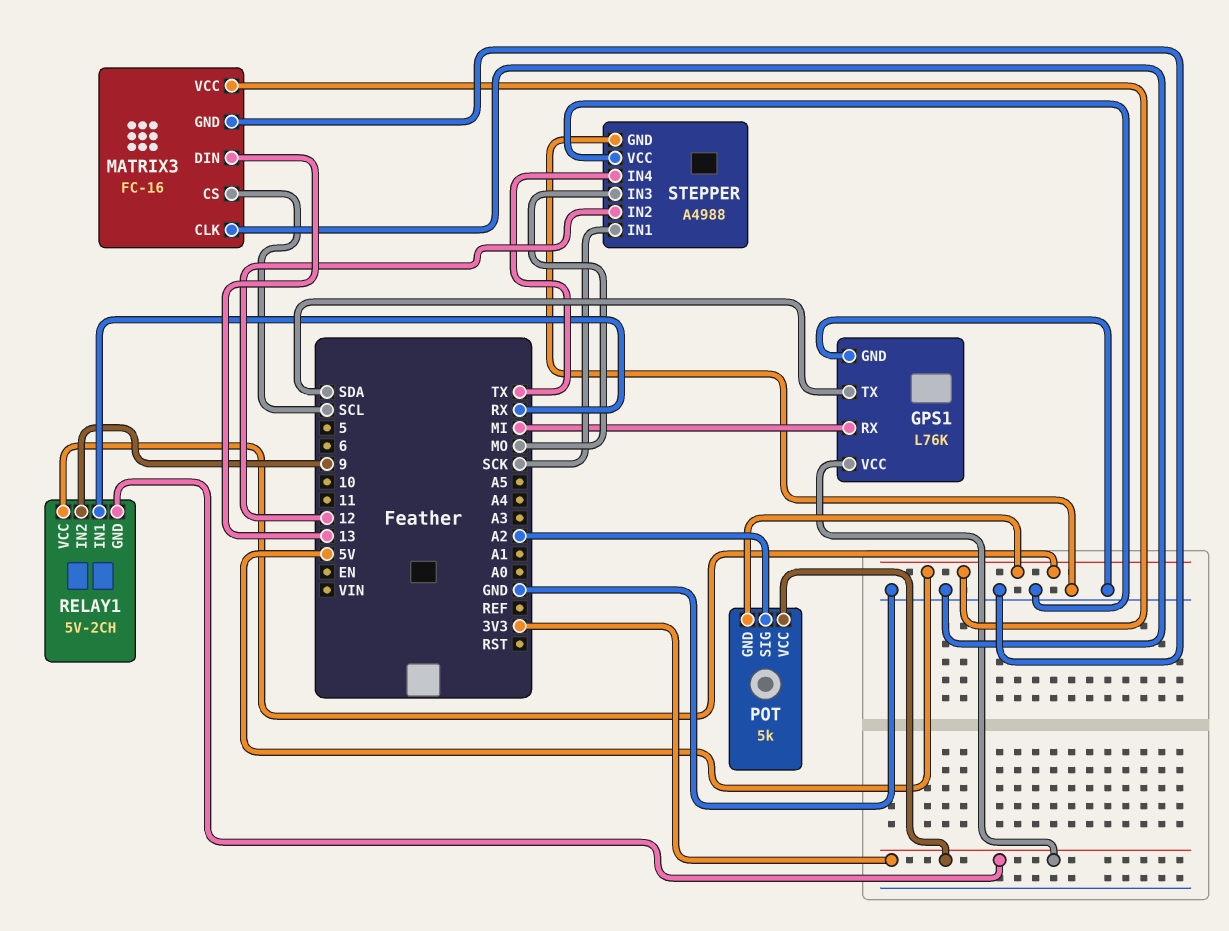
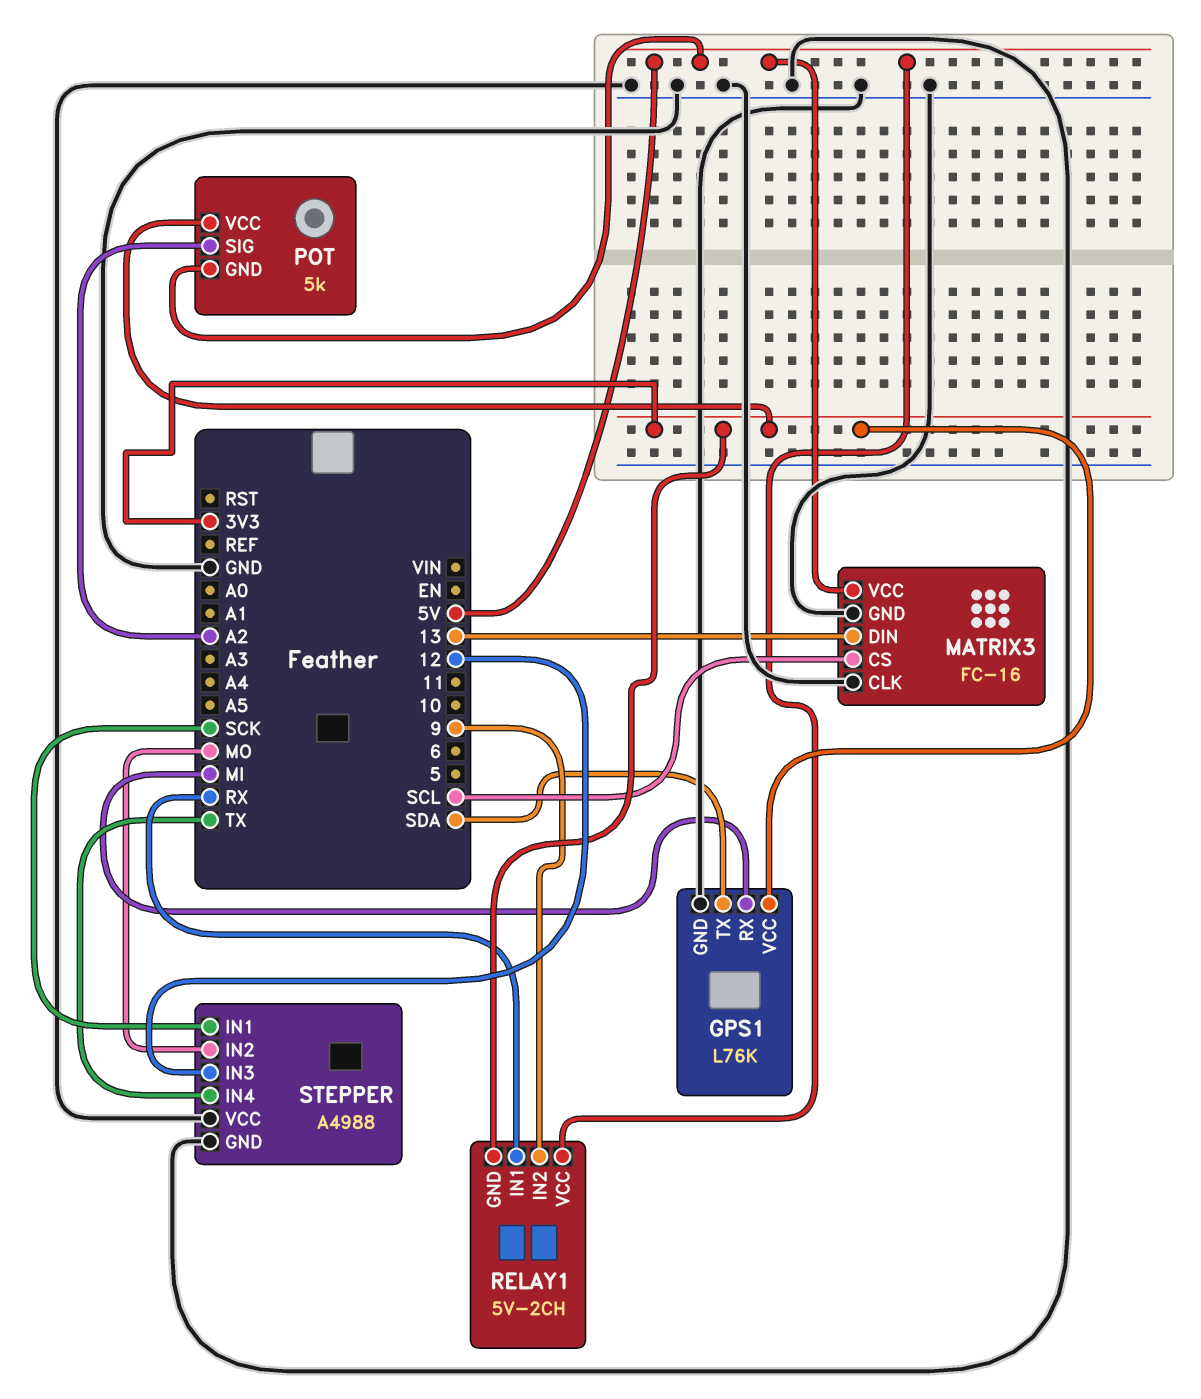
STEPPER pin IN2: 12 -> MO
STEPPER pin IN3: MO -> 12

